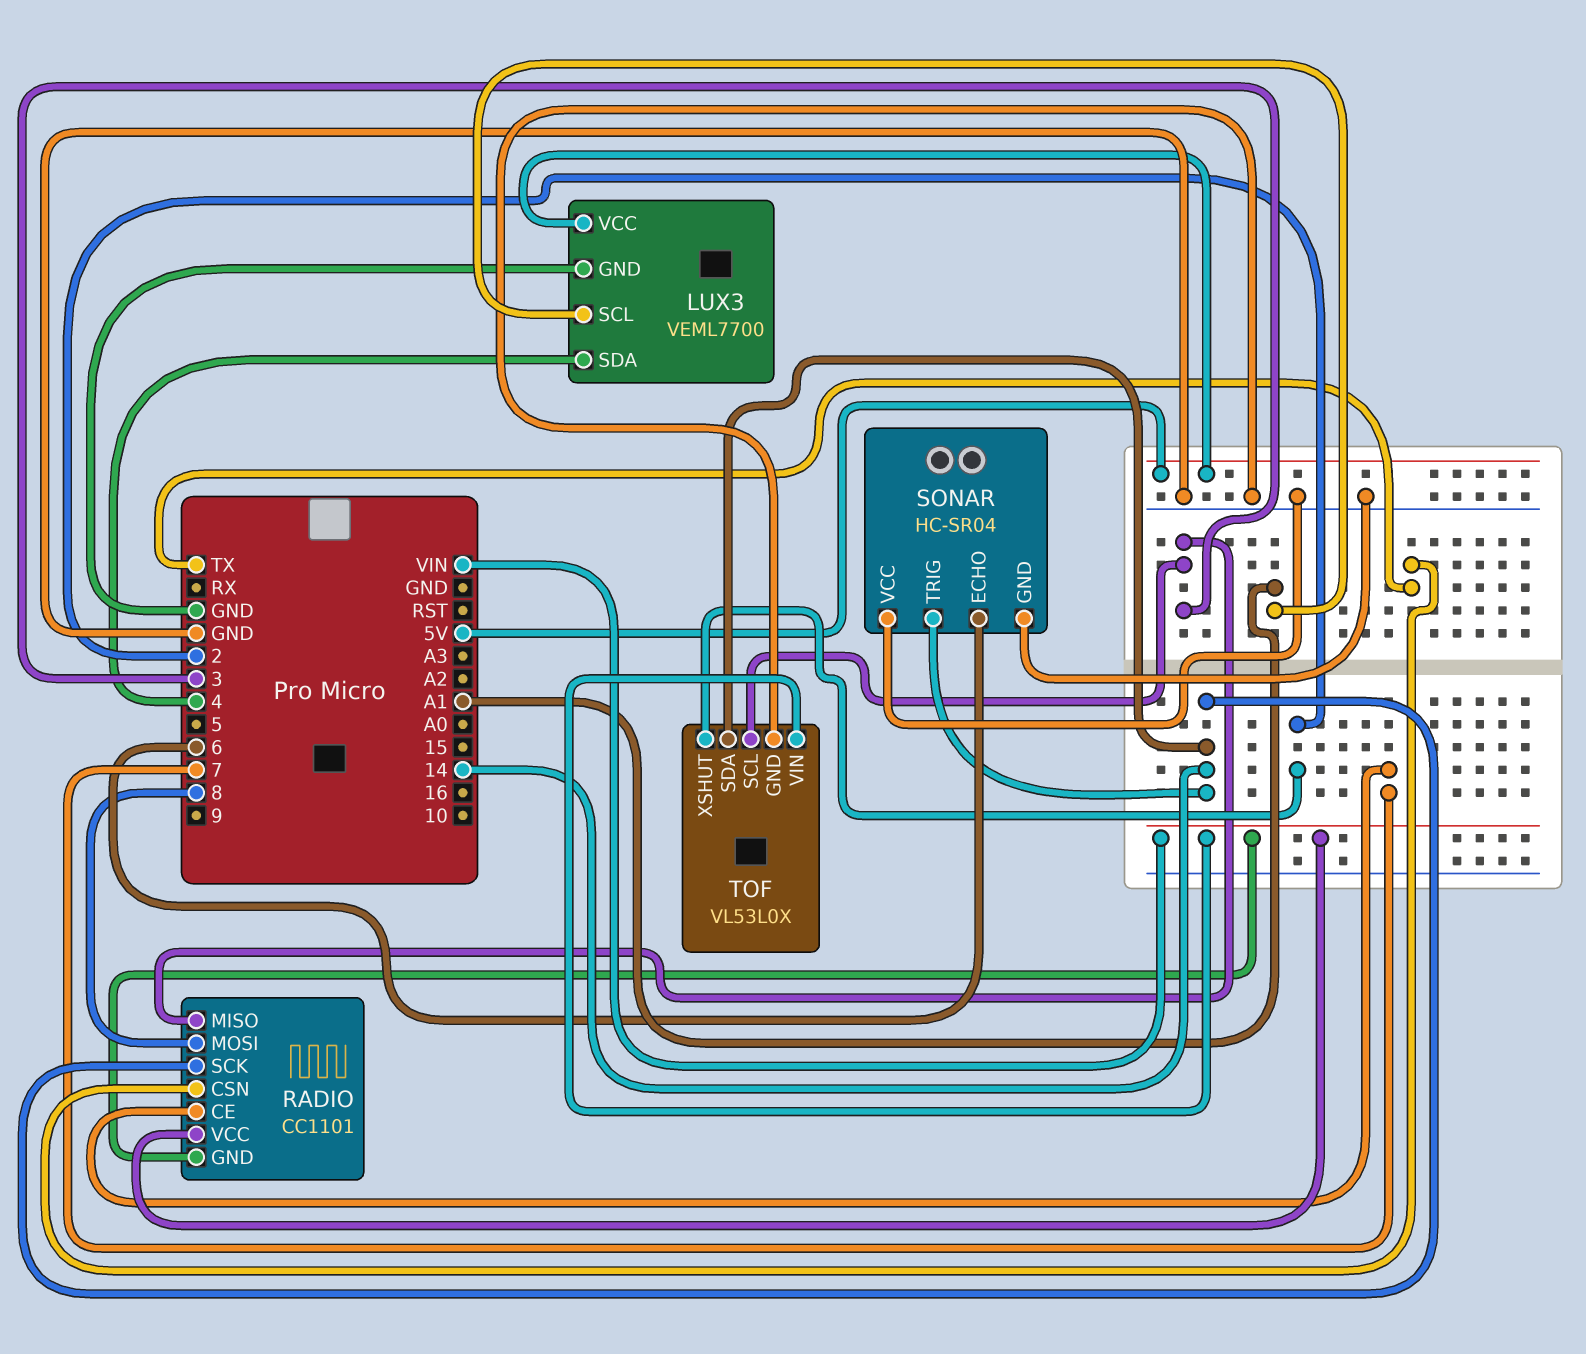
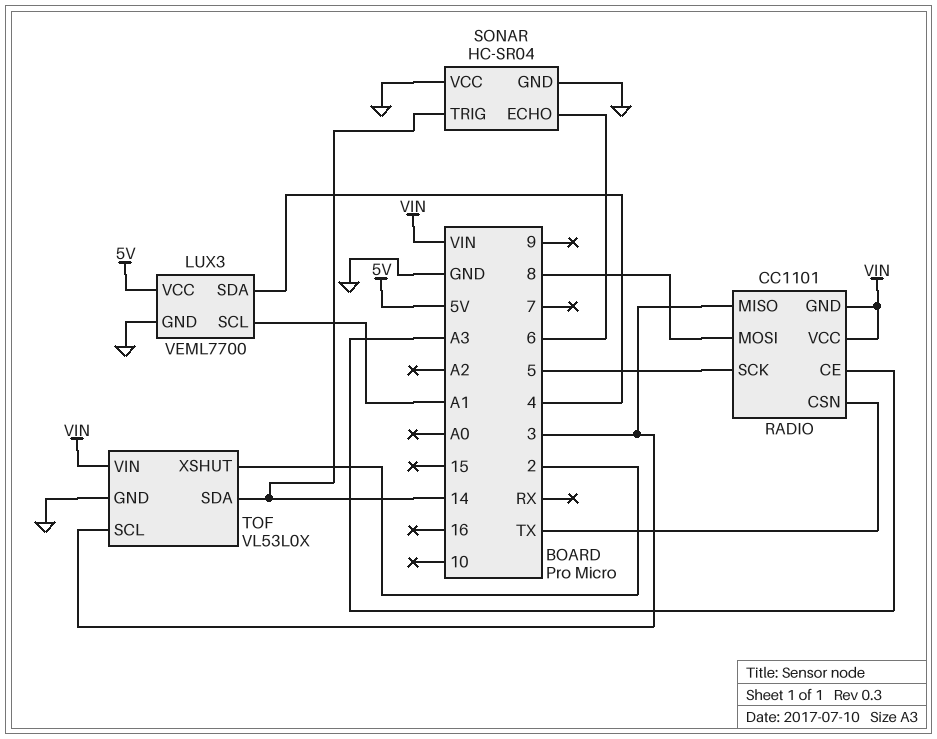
RADIO pin CE: 7 -> A3
RADIO pin SCK: 14 -> 5

